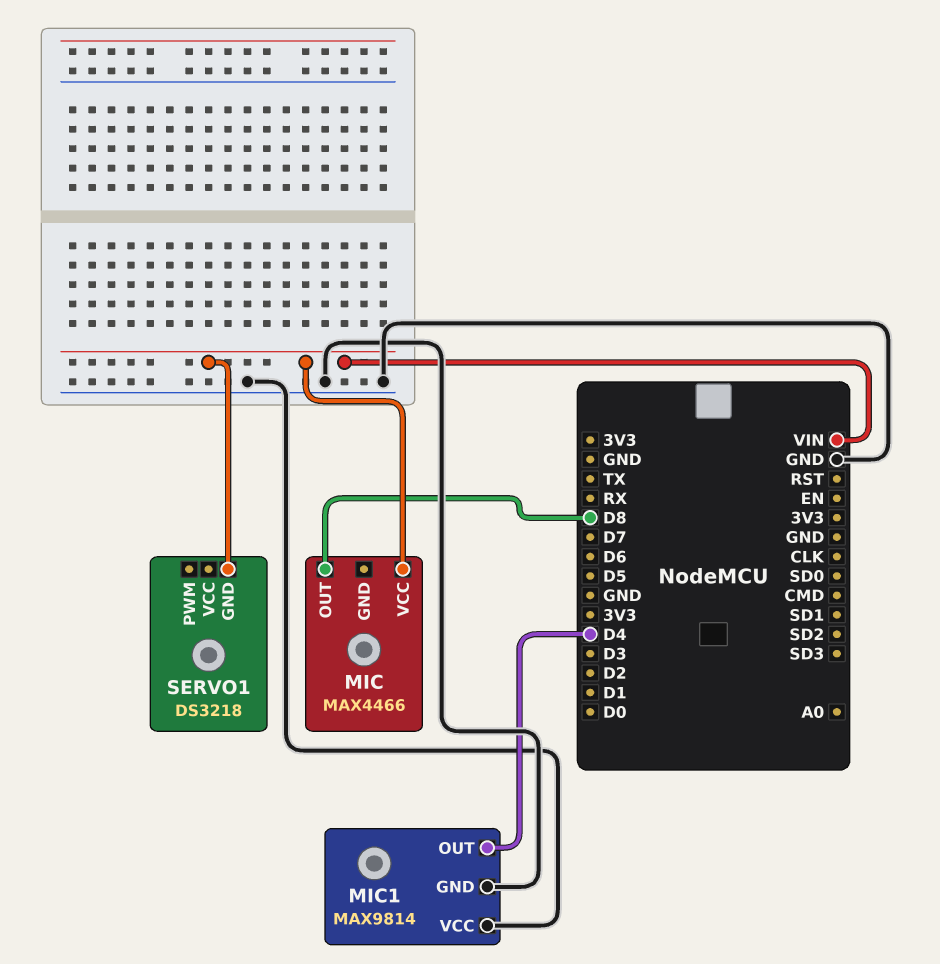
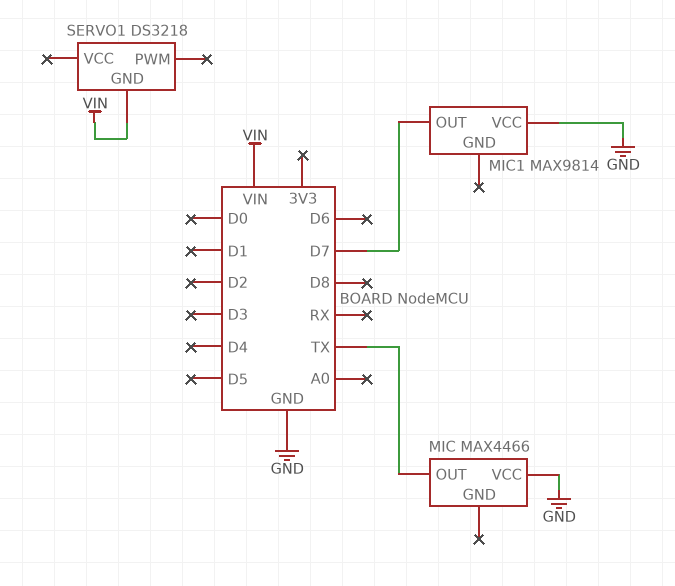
MIC pin OUT: D8 -> TX
MIC pin VCC: VIN -> GND
MIC1 pin GND: GND -> none
MIC1 pin OUT: D4 -> D7

